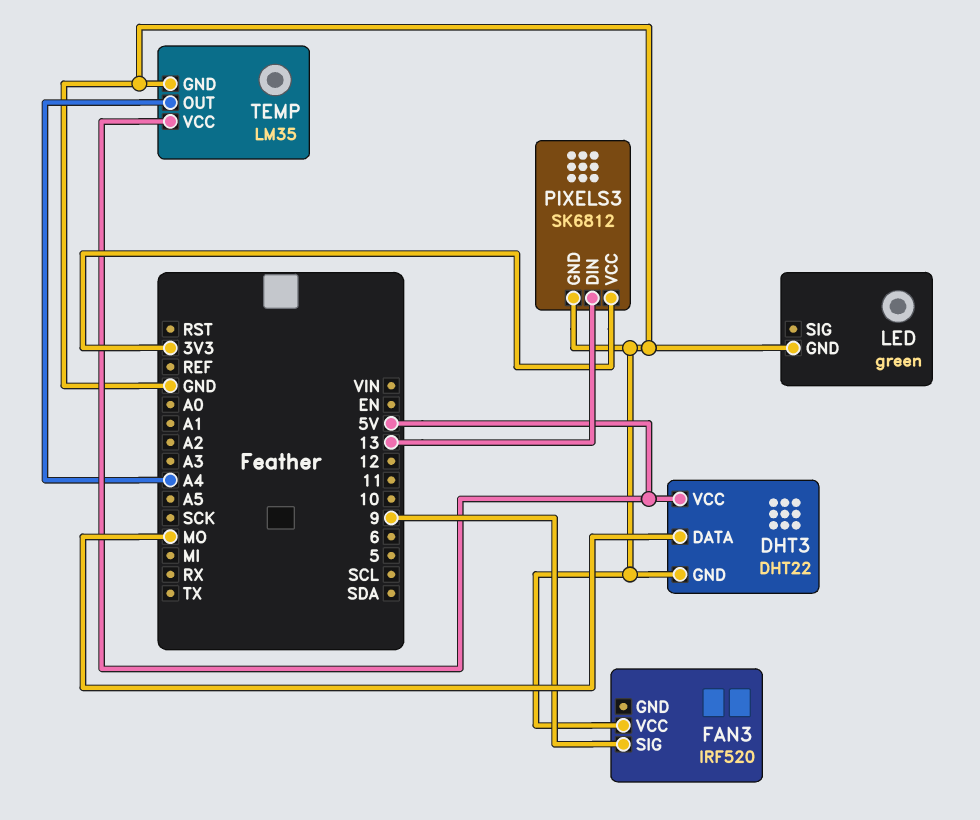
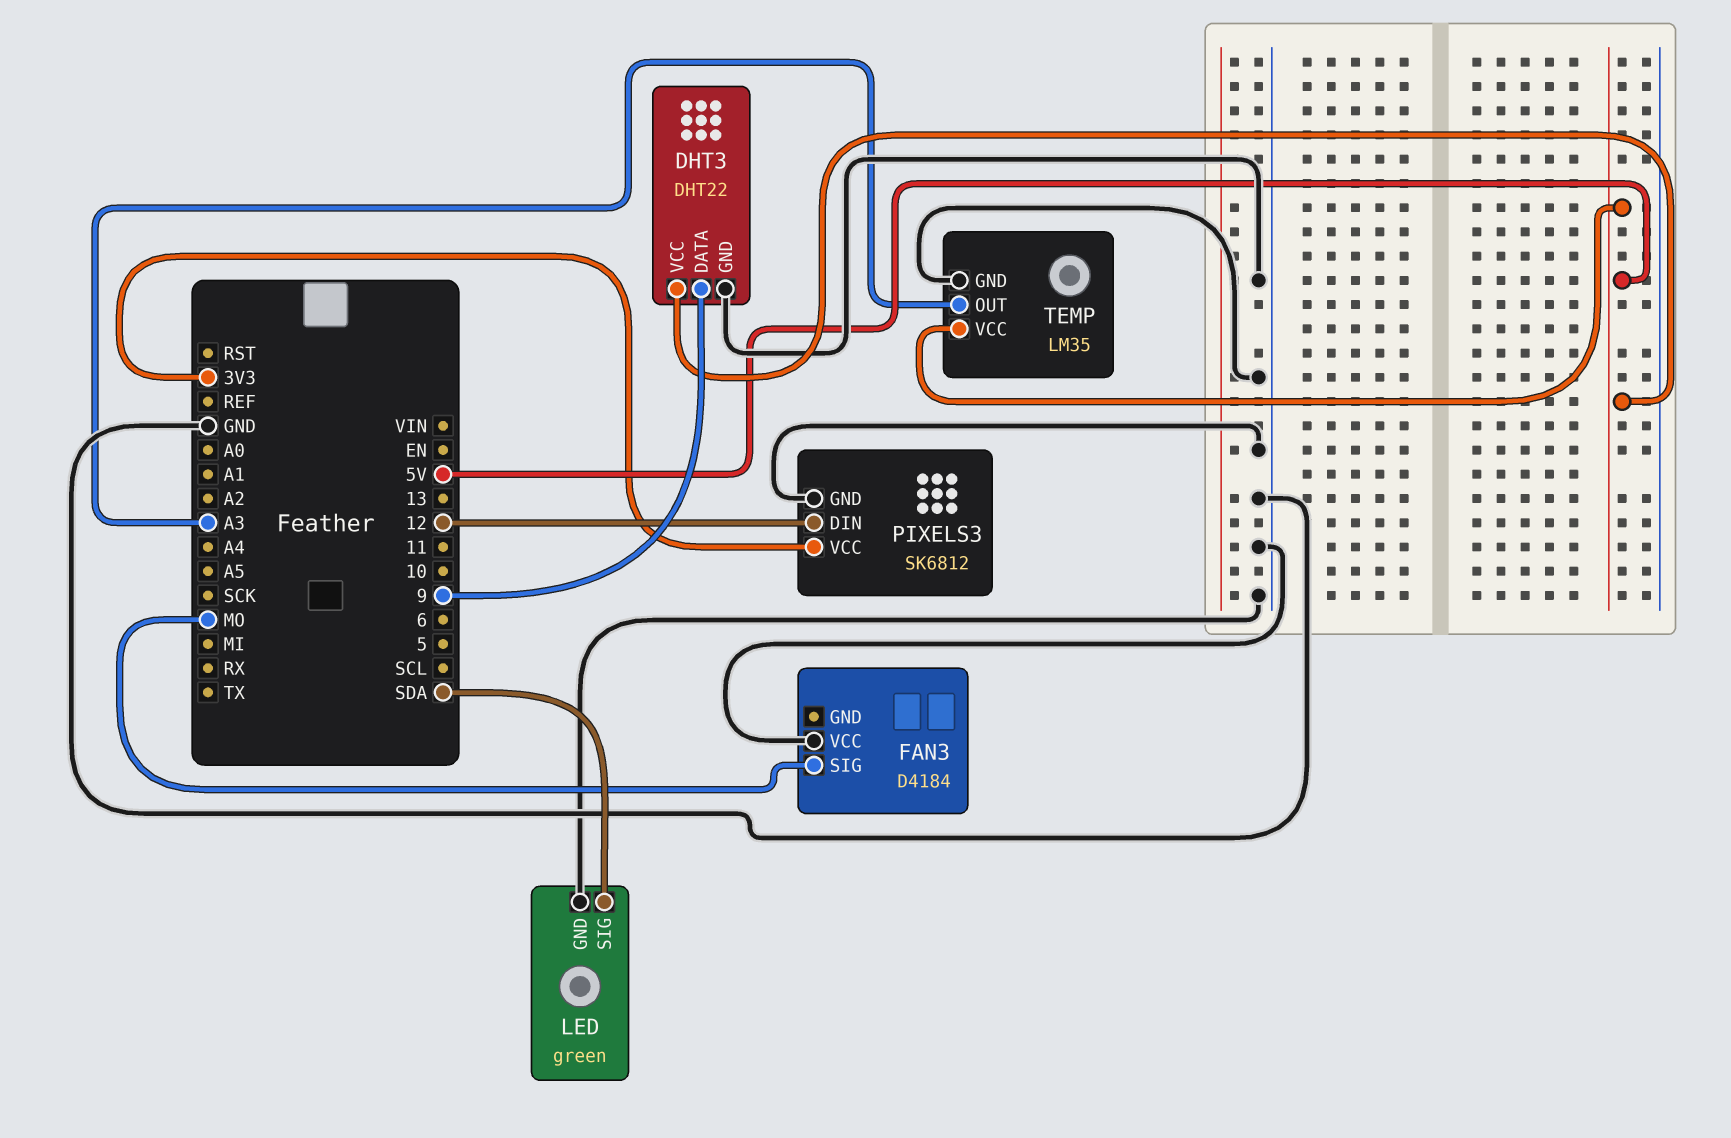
DHT3 pin DATA: MO -> 9
FAN3: IRF520 -> D4184
FAN3 pin SIG: 9 -> MO
LED pin SIG: none -> SDA
PIXELS3 pin DIN: 13 -> 12
TEMP pin OUT: A4 -> A3

